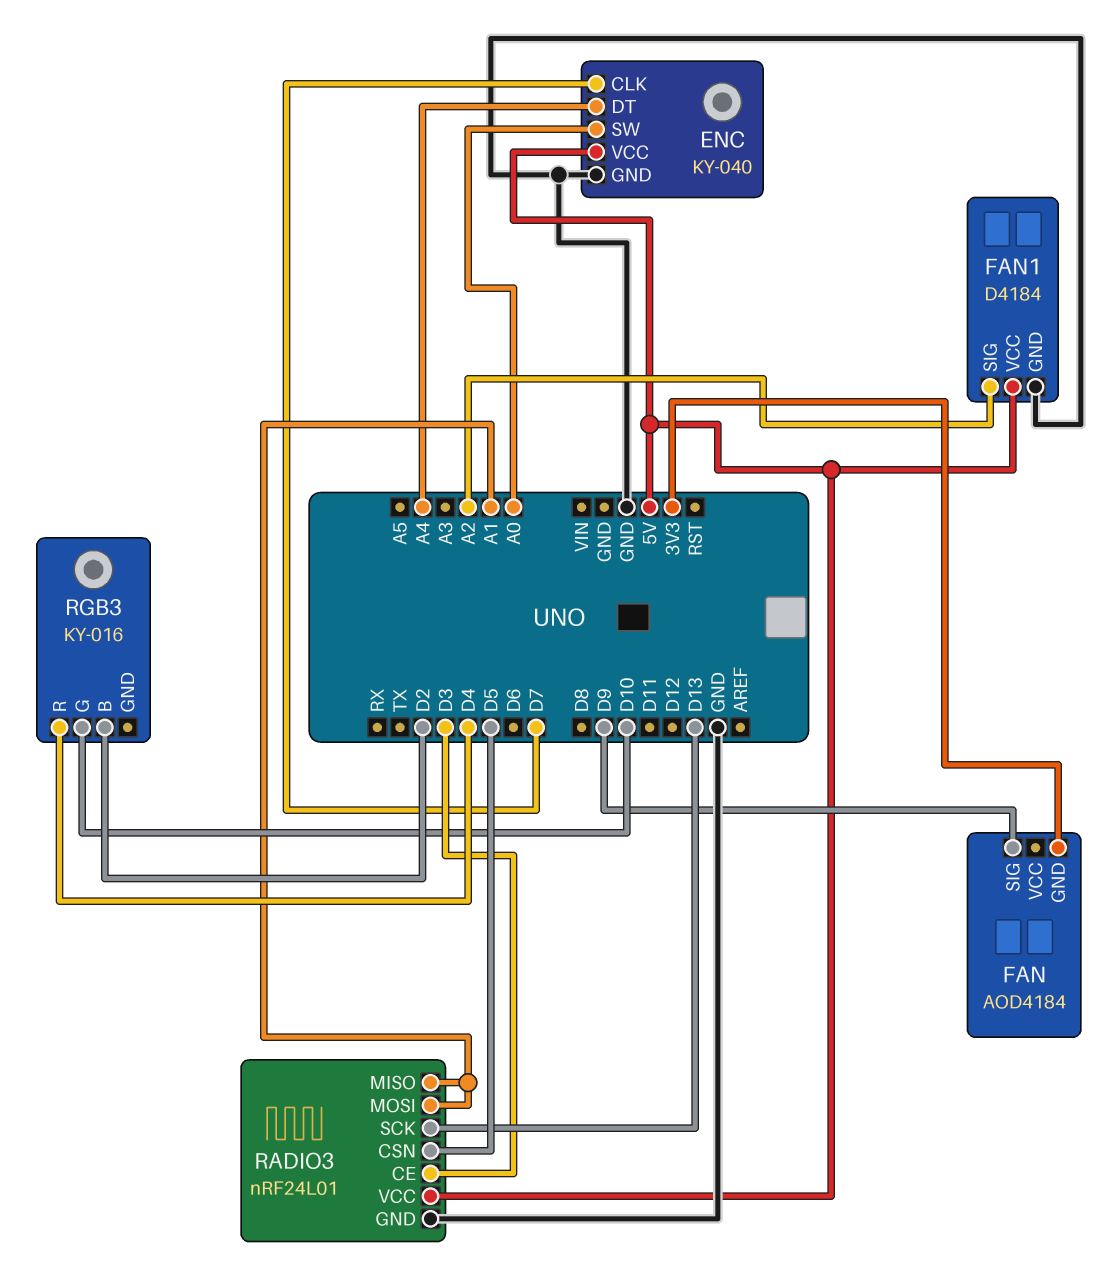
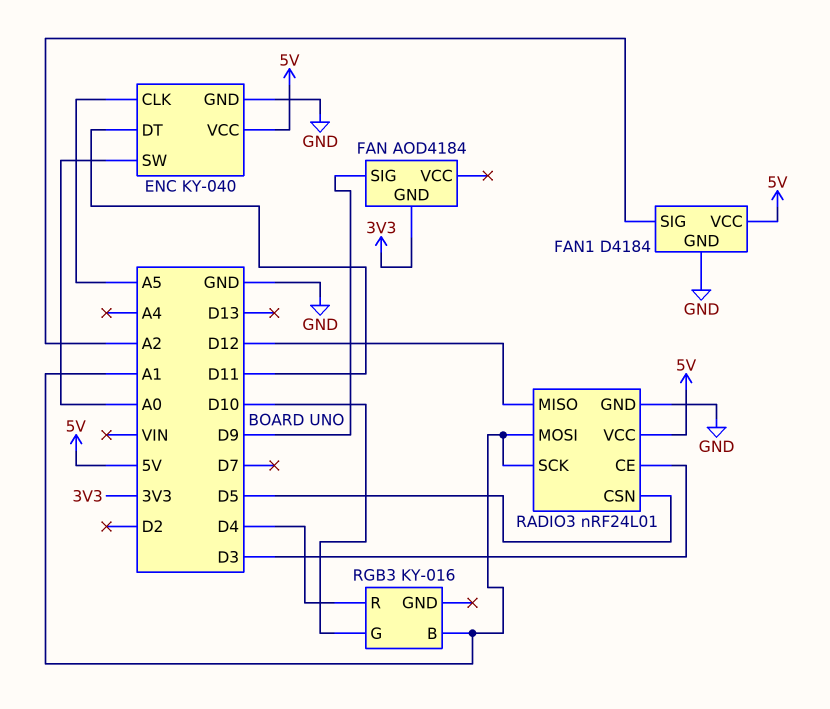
ENC pin CLK: D7 -> A5
ENC pin DT: A4 -> D11
RADIO3 pin MISO: A1 -> D12
RADIO3 pin SCK: D13 -> A1
RGB3 pin B: D2 -> A1

